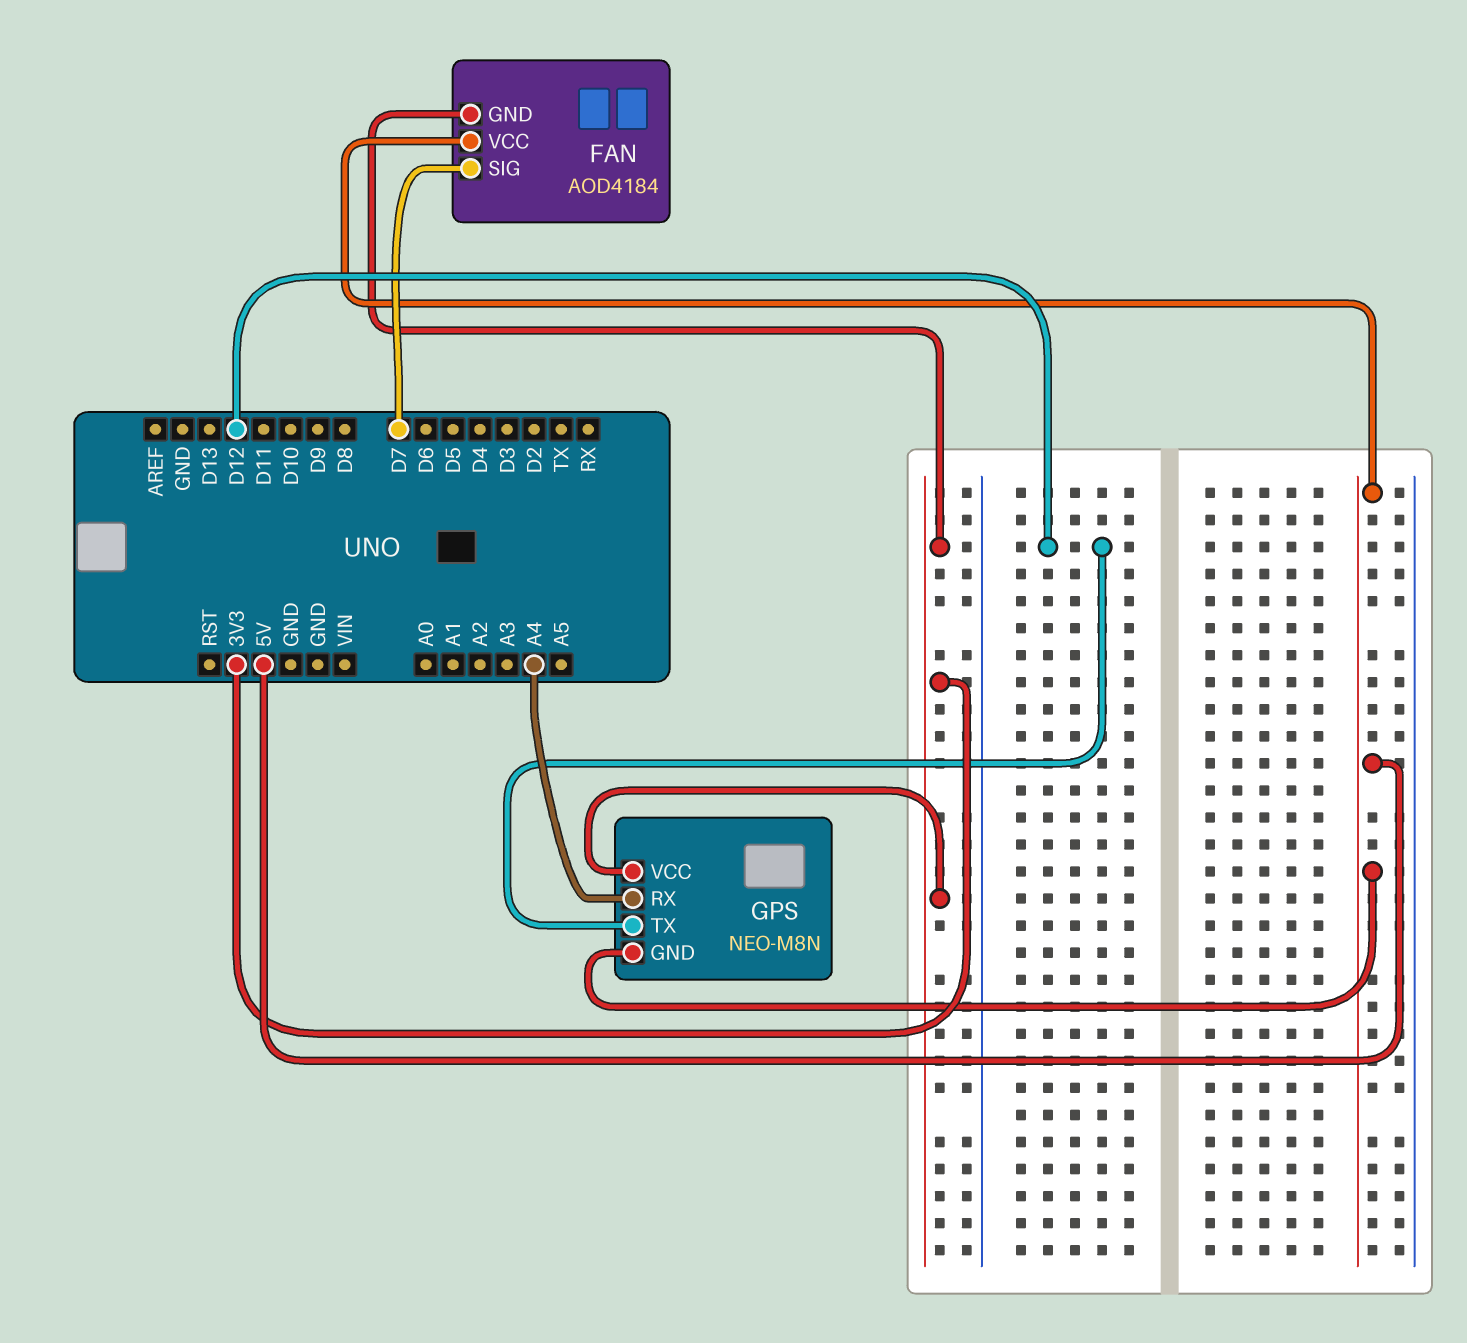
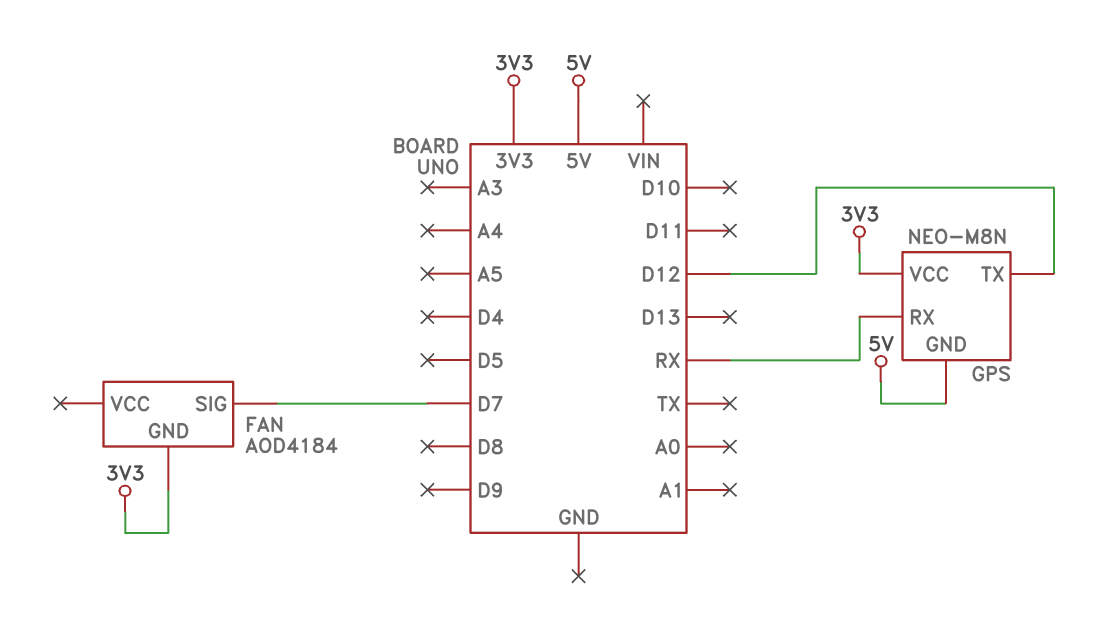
FAN pin VCC: 5V -> none
GPS pin RX: A4 -> RX

